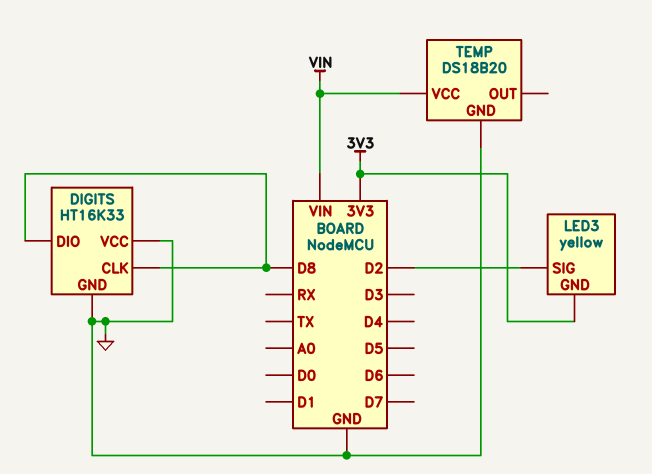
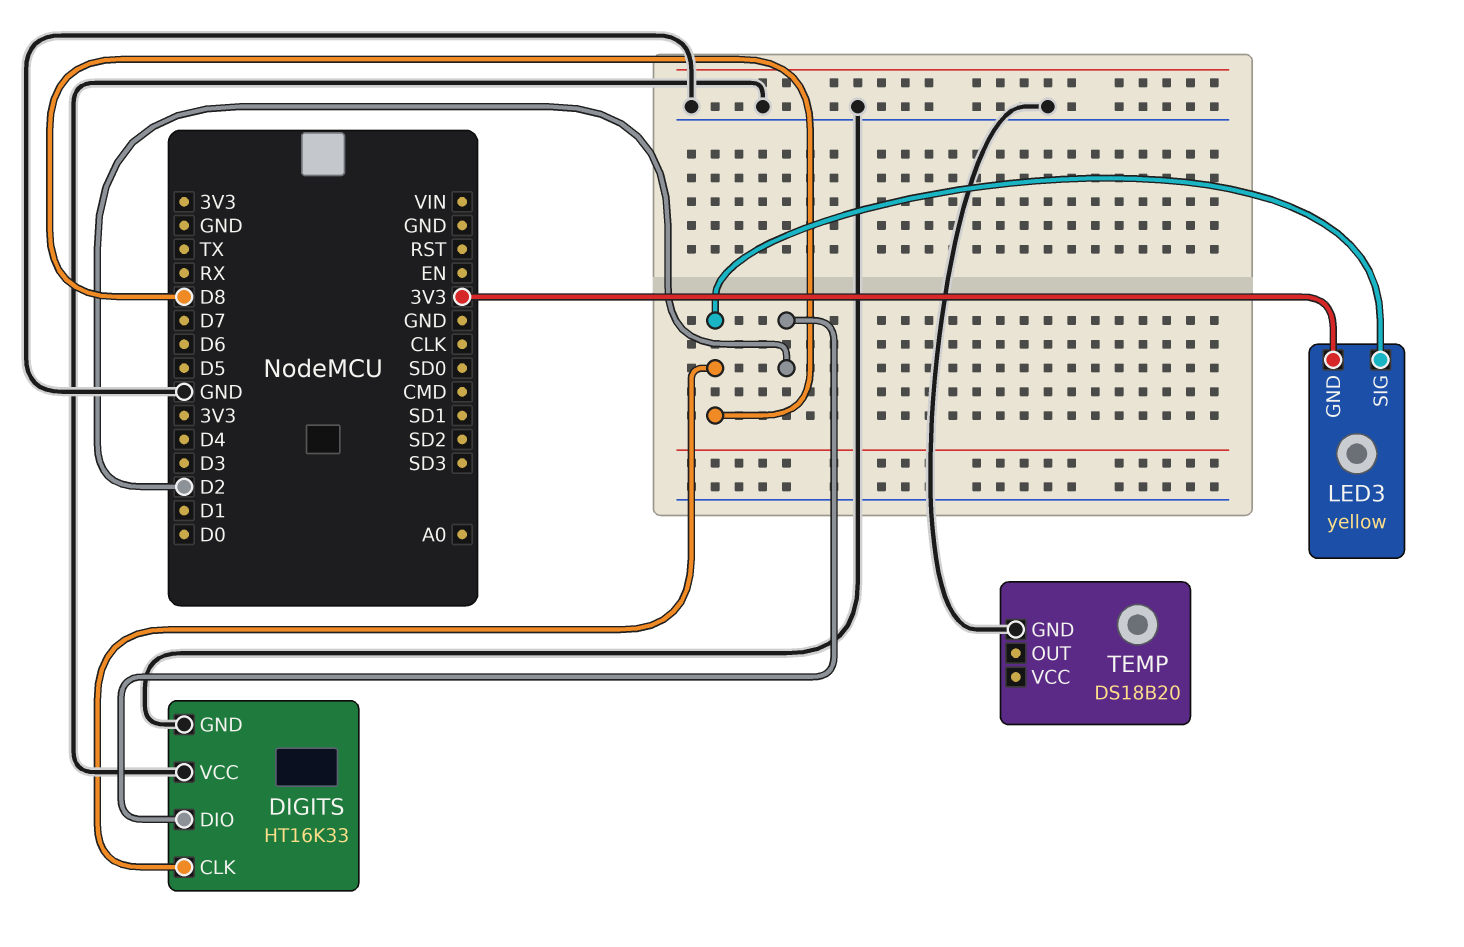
DIGITS pin DIO: D8 -> D2
LED3 pin SIG: D2 -> D8
TEMP pin VCC: VIN -> none

